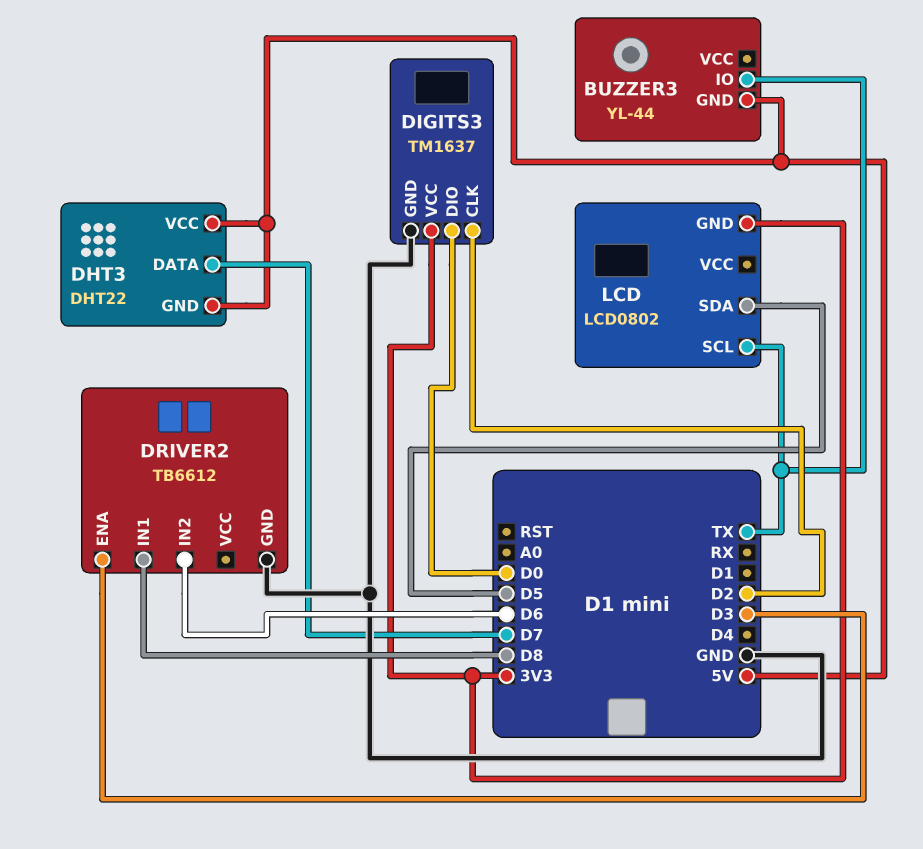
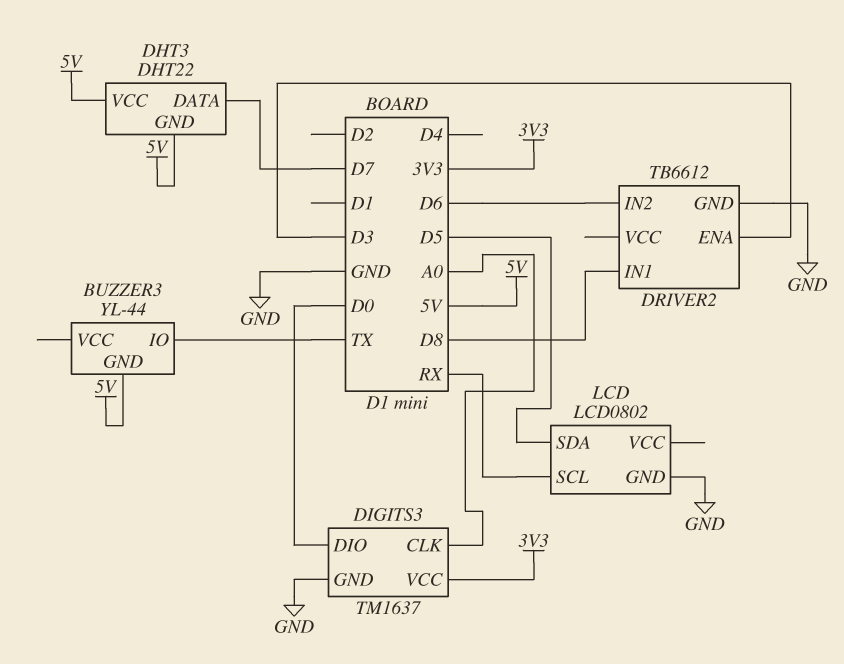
DIGITS3 pin CLK: D2 -> A0
LCD pin GND: 3V3 -> GND
LCD pin SCL: TX -> RX

